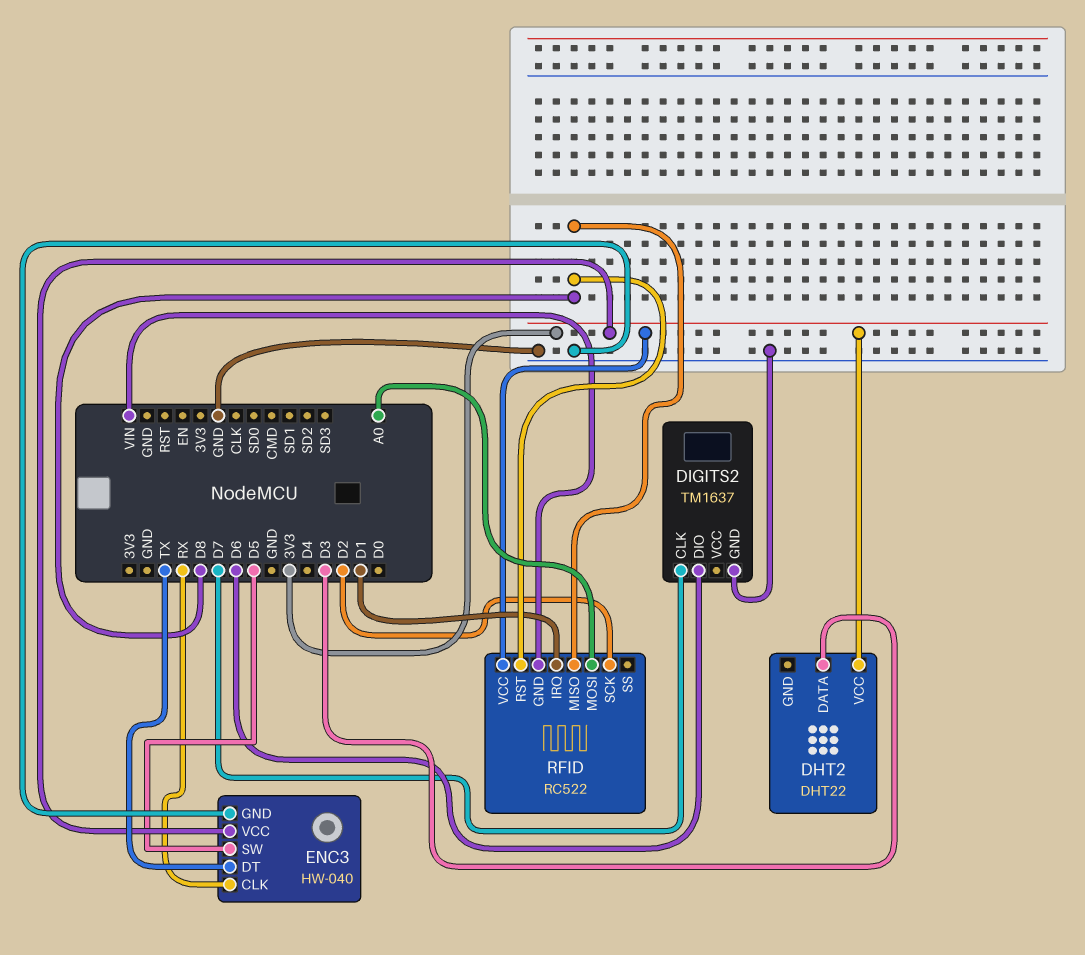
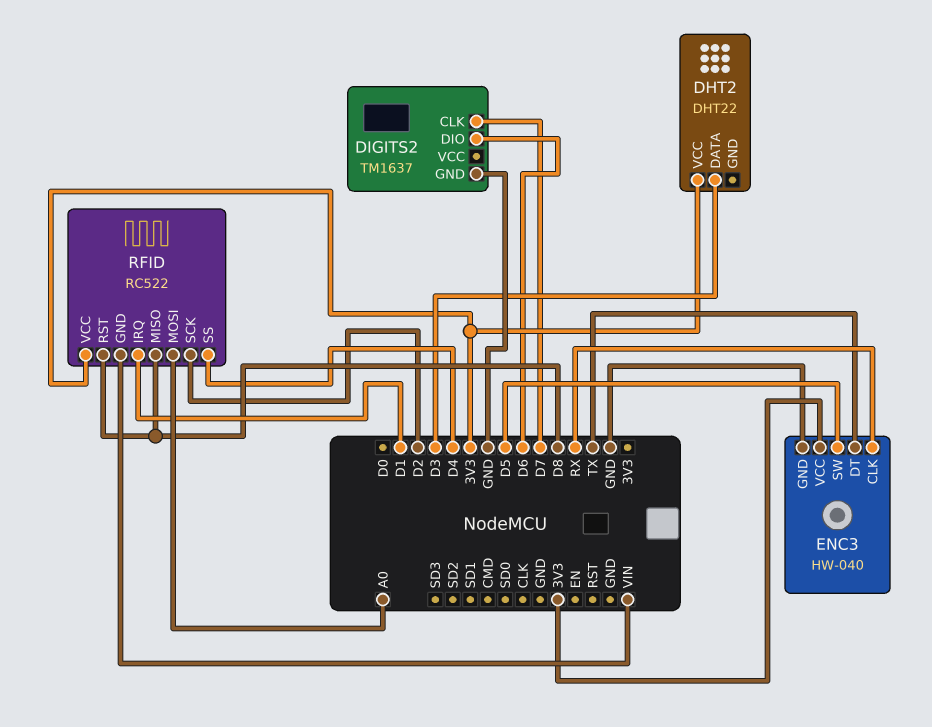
RFID pin SS: none -> D4

